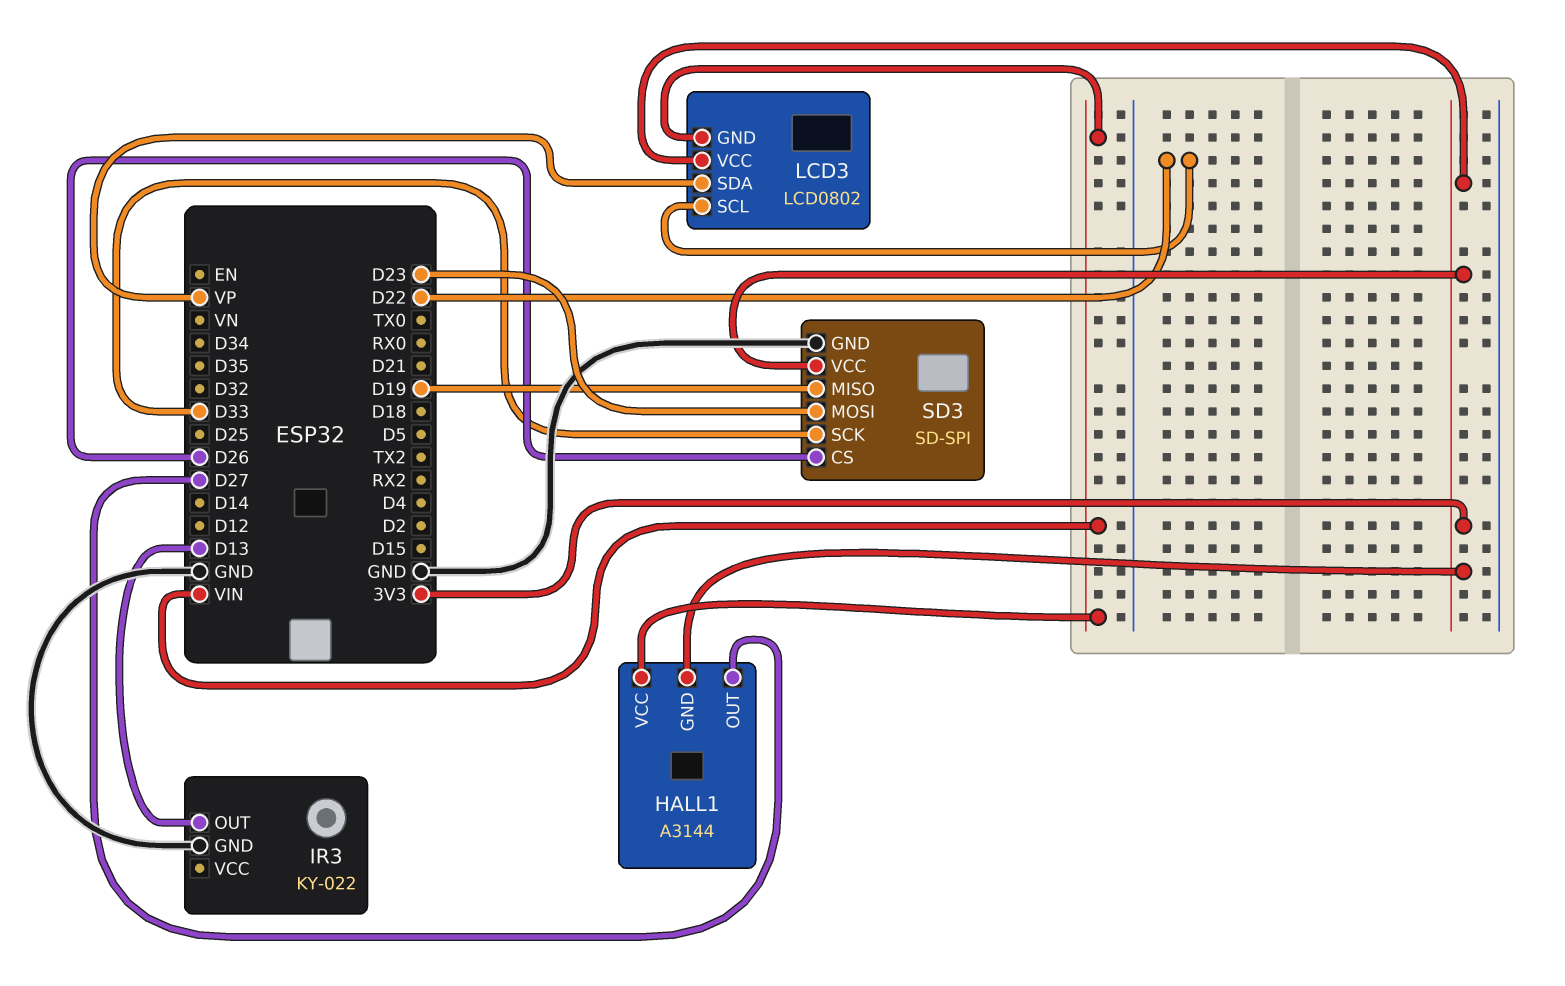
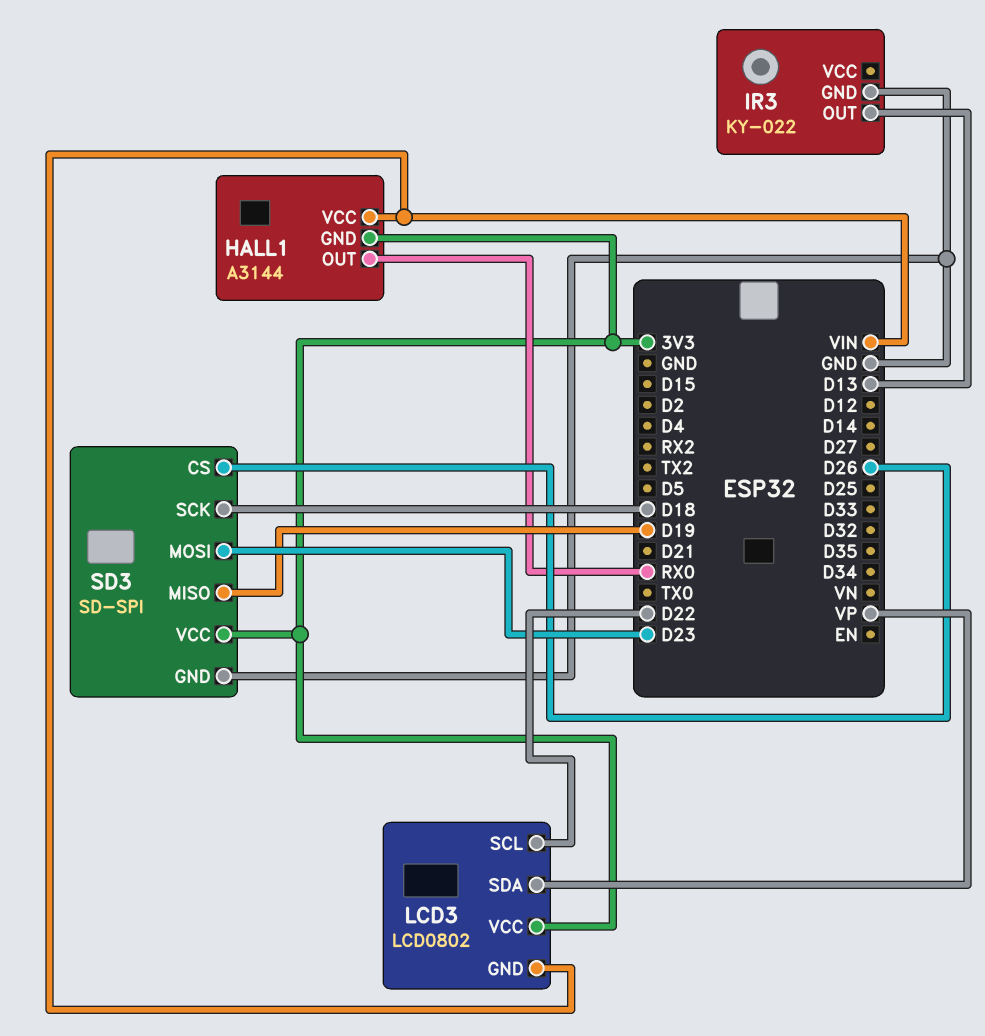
HALL1 pin OUT: D27 -> RX0
SD3 pin SCK: D33 -> D18

